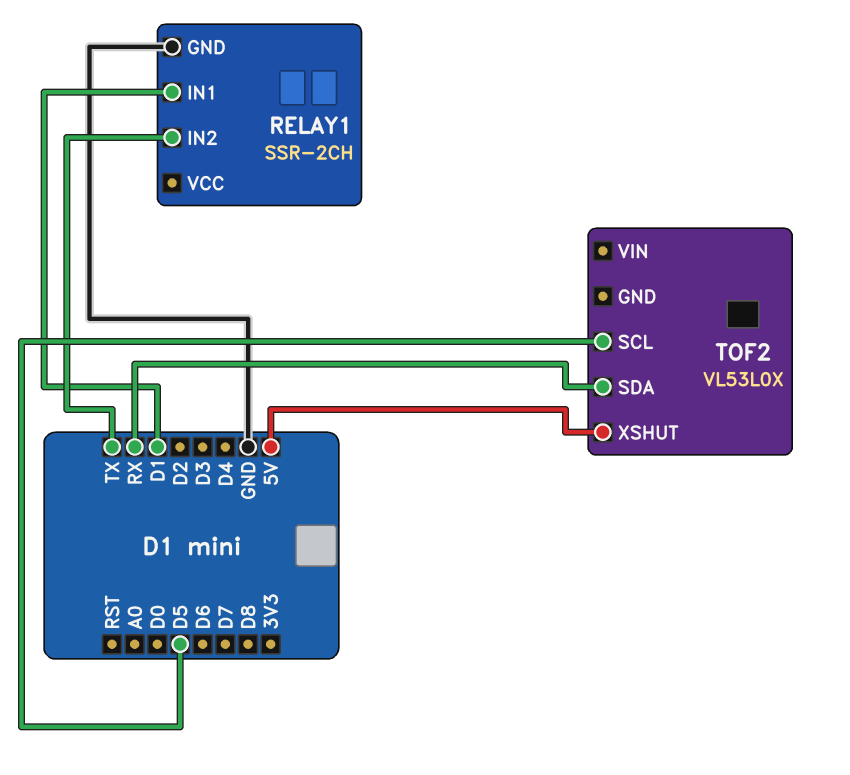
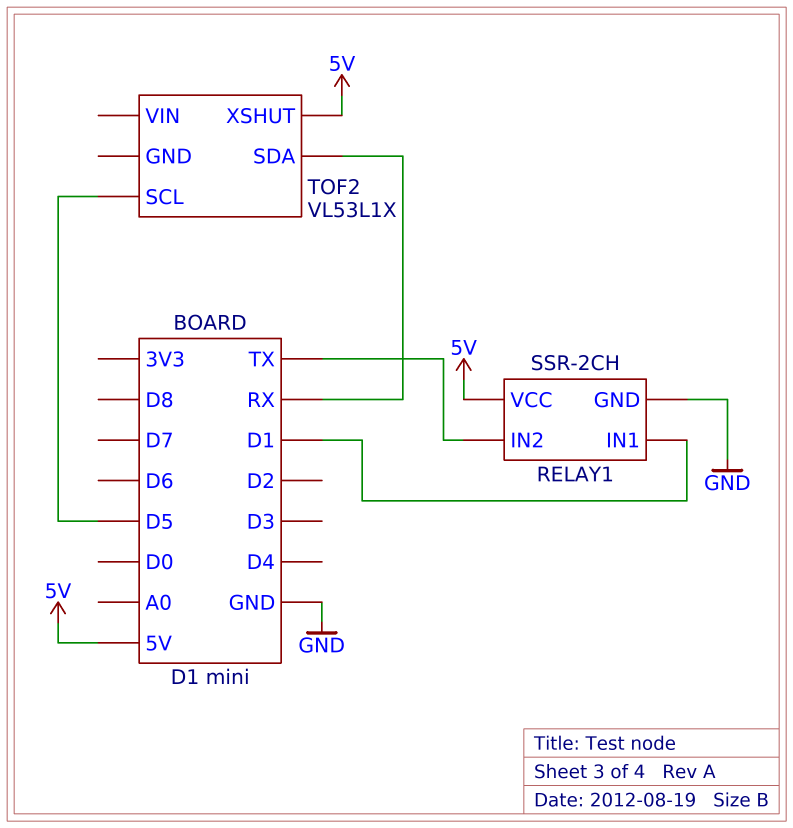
RELAY1 pin VCC: none -> 5V
TOF2: VL53L0X -> VL53L1X

